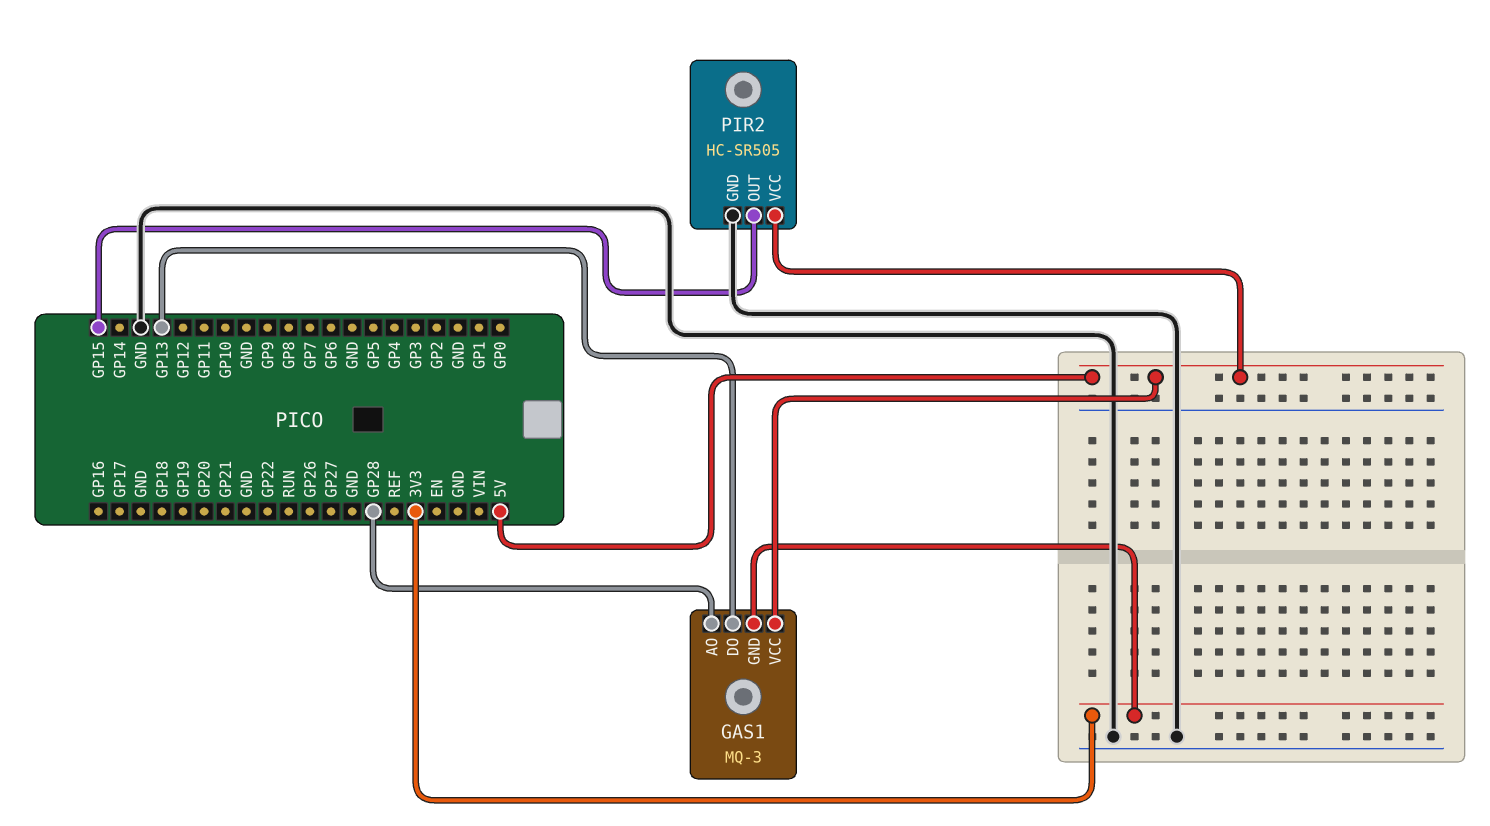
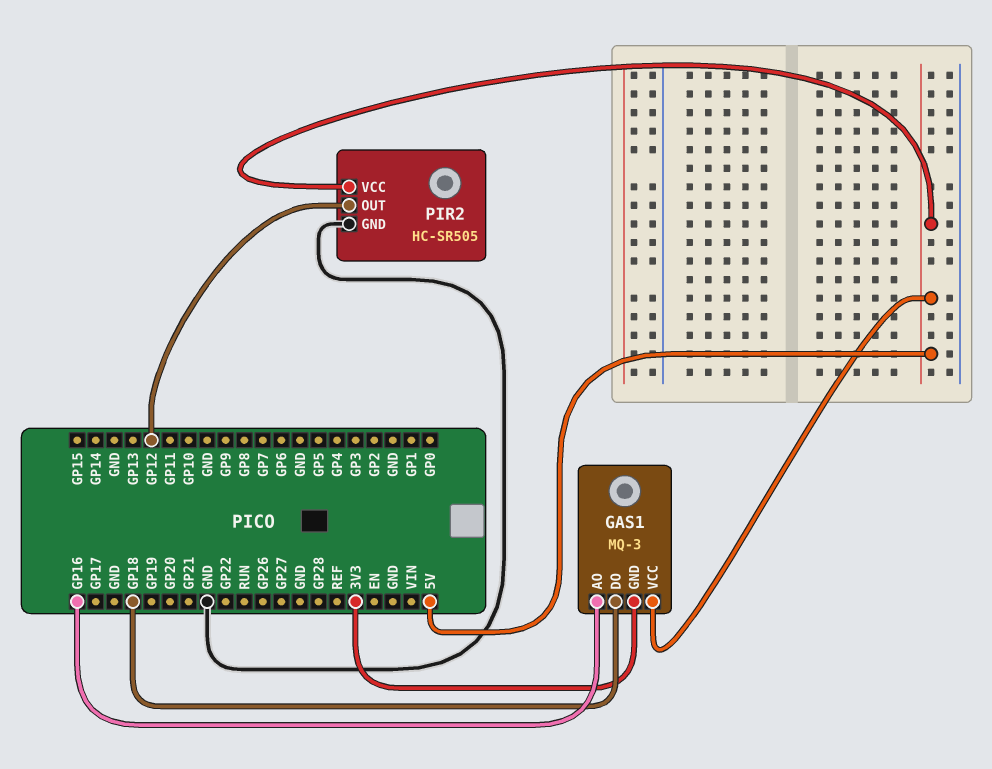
GAS1 pin AO: GP28 -> GP16
GAS1 pin DO: GP13 -> GP18
PIR2 pin OUT: GP15 -> GP12

